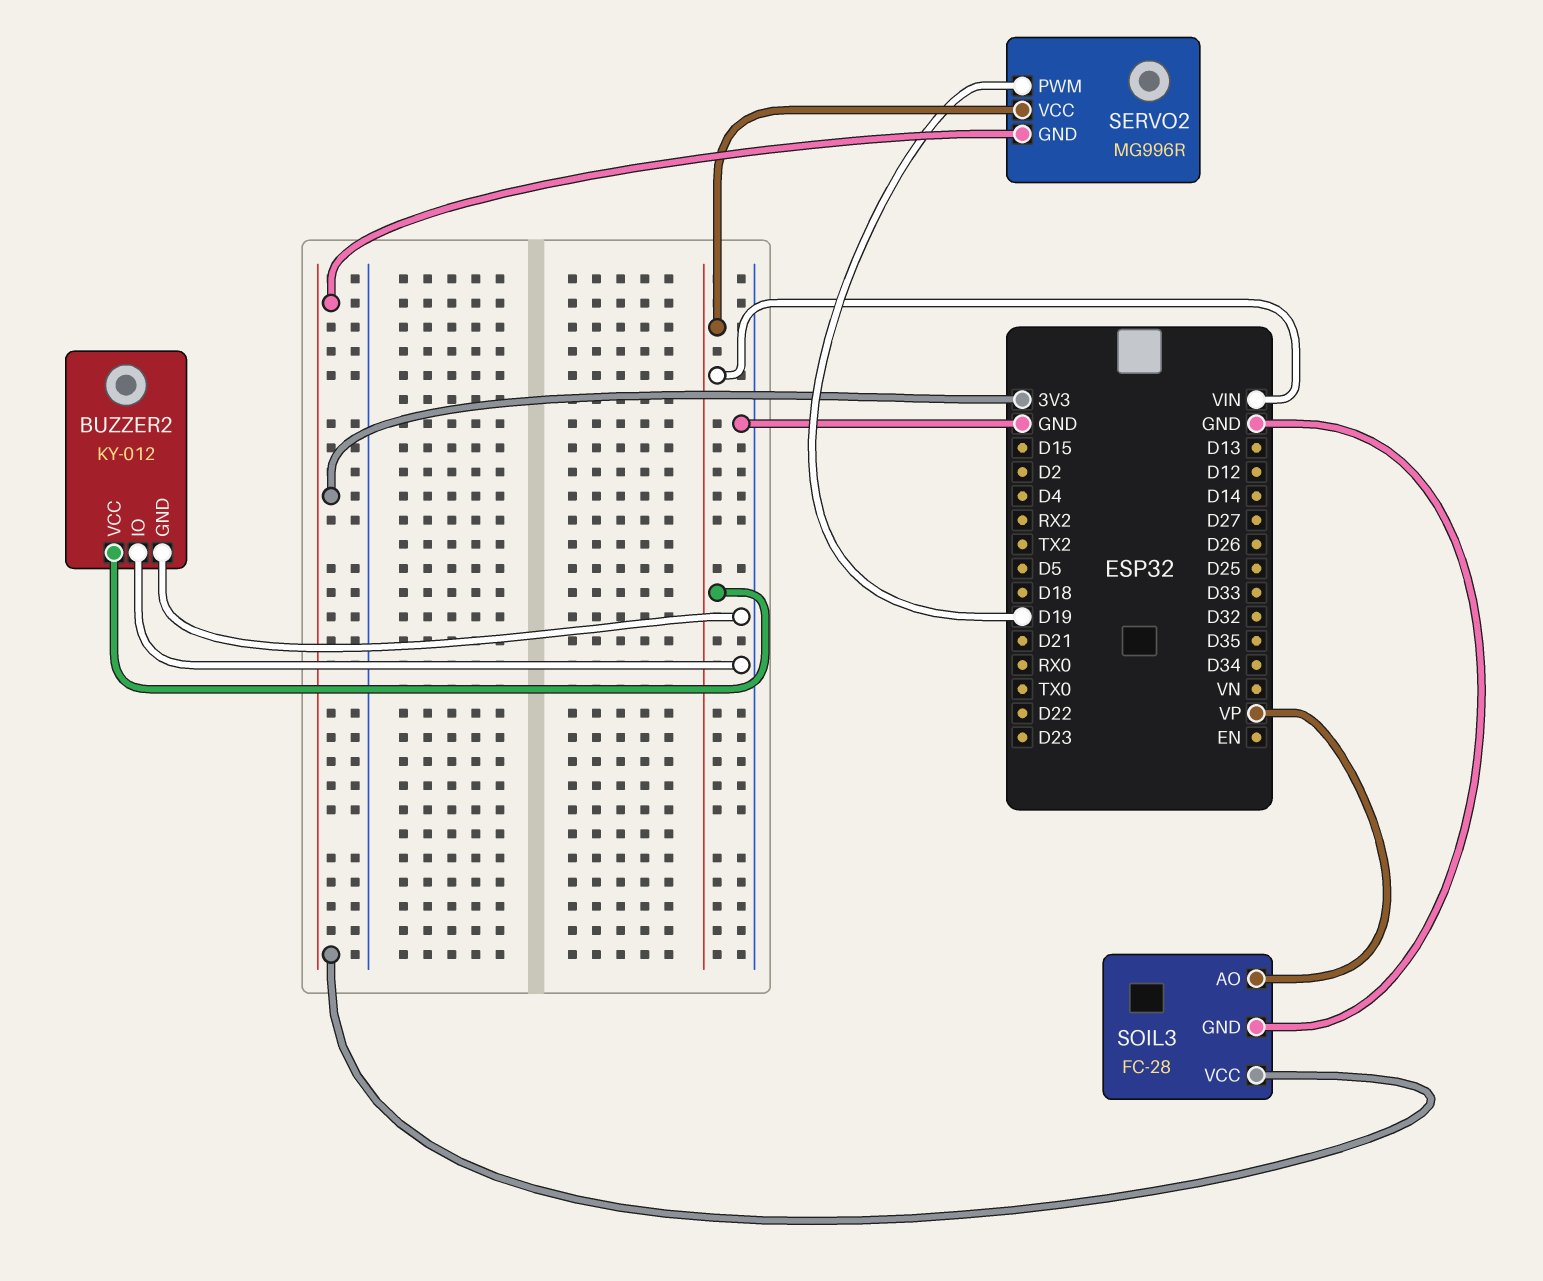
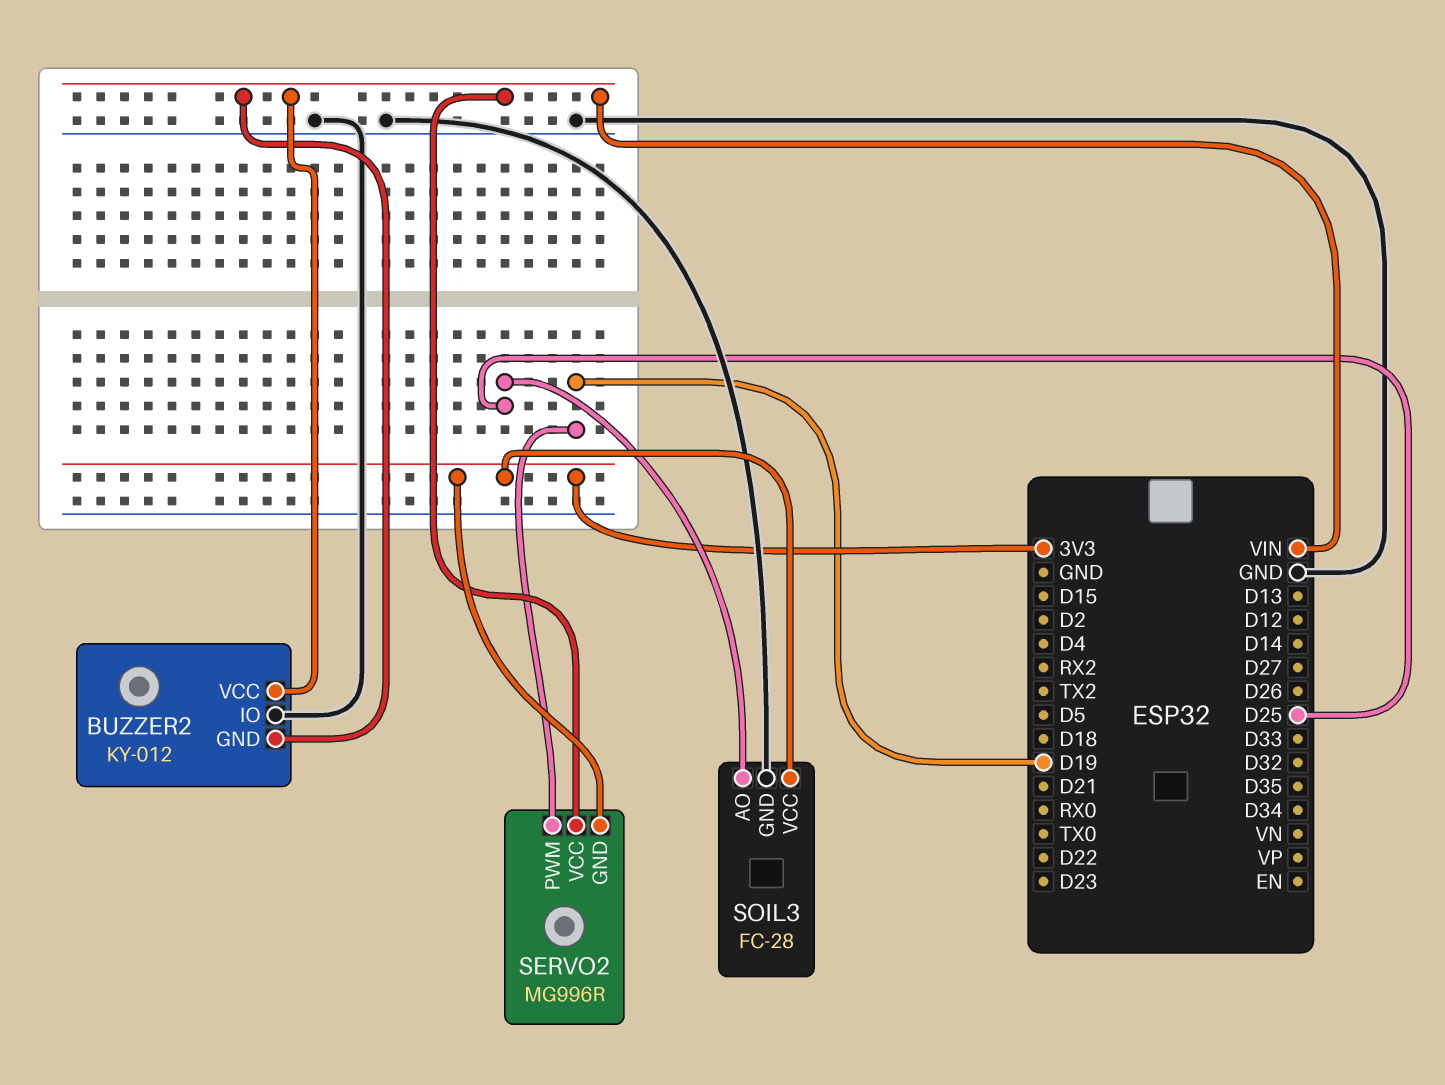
BUZZER2 pin GND: GND -> VIN
SOIL3 pin AO: VP -> D25

